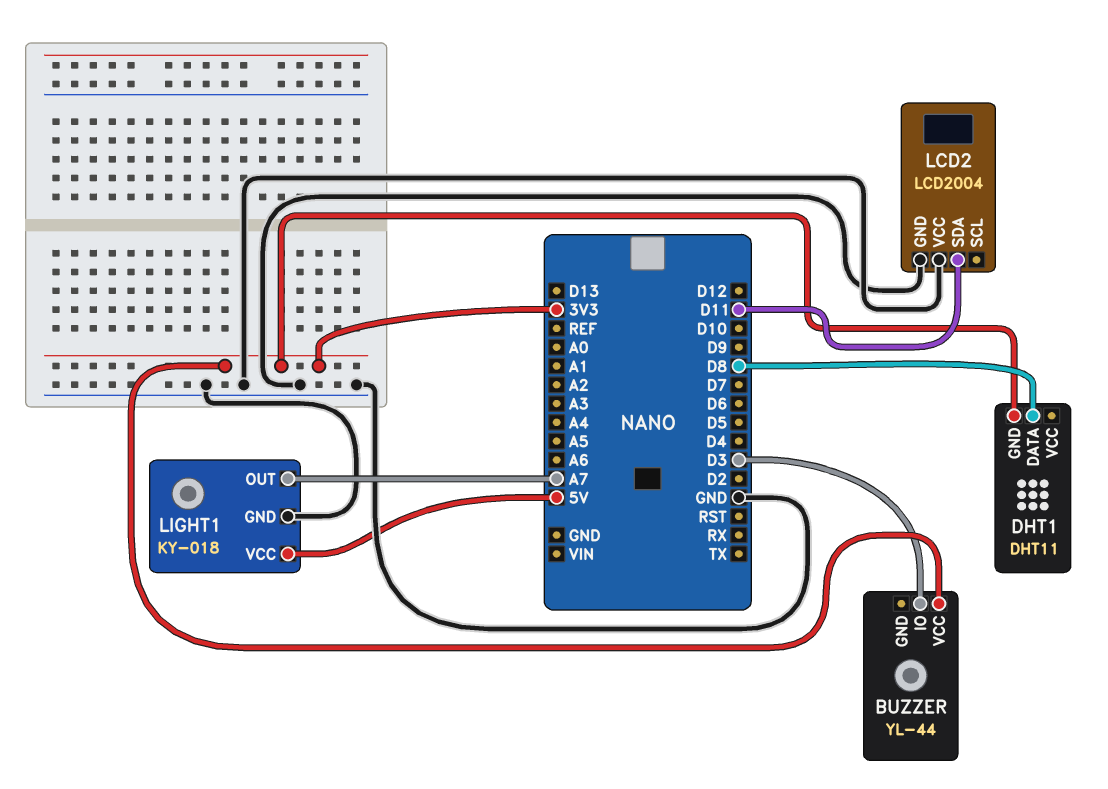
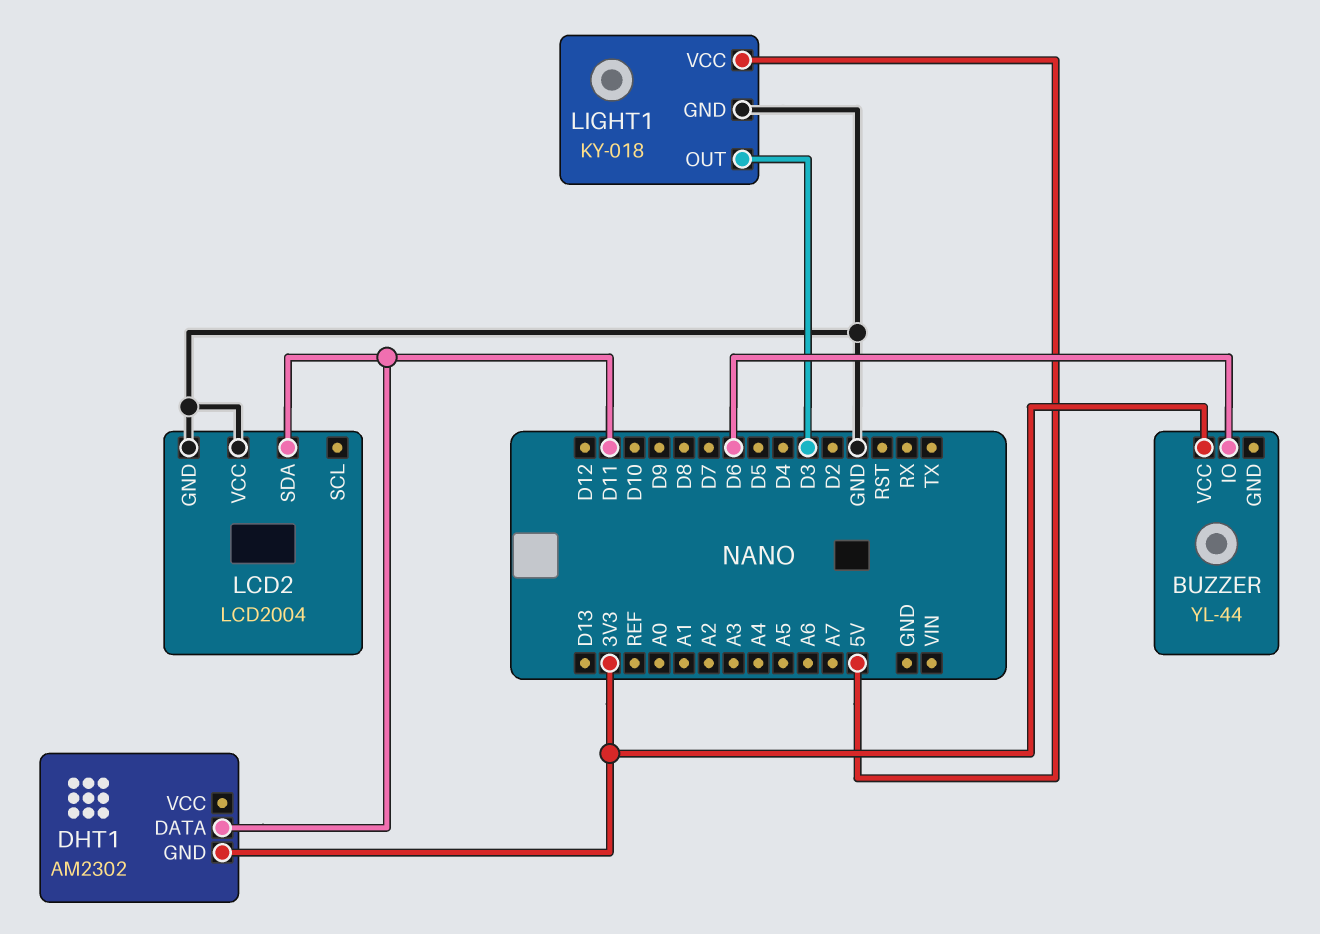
BUZZER pin IO: D3 -> D6
DHT1: DHT11 -> AM2302
DHT1 pin DATA: D8 -> D11
LIGHT1 pin OUT: A7 -> D3

